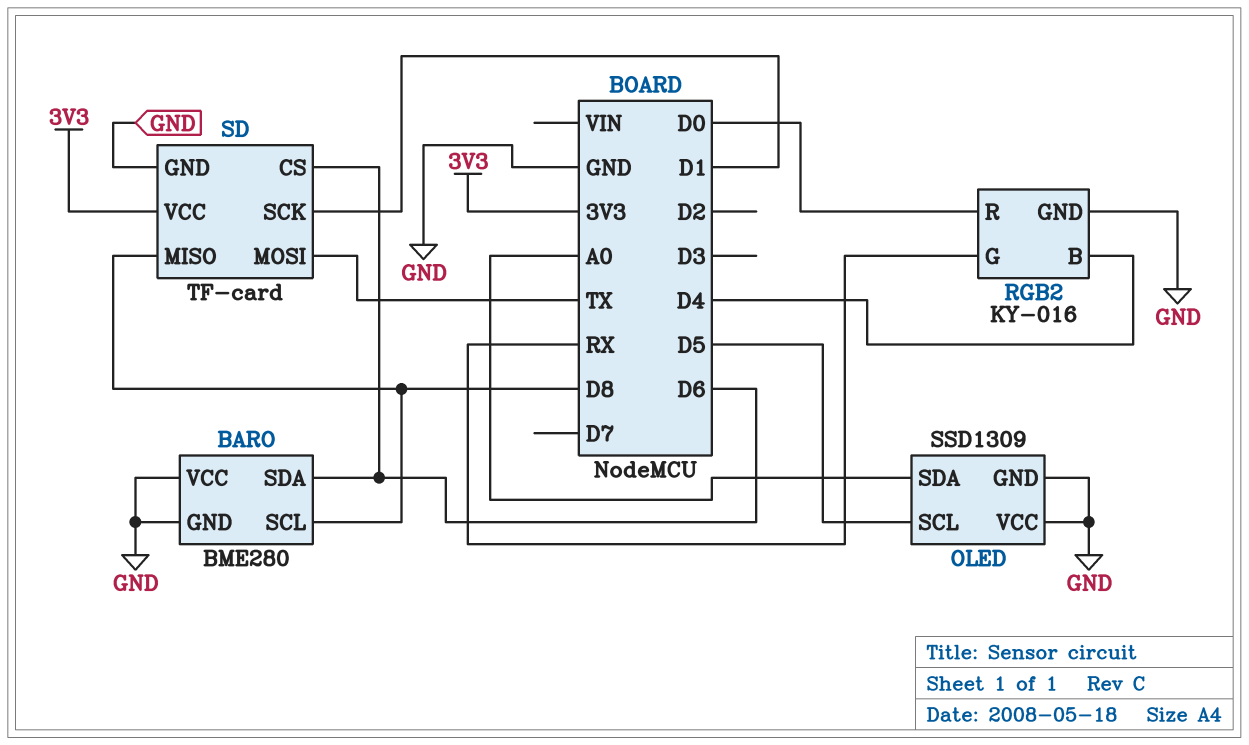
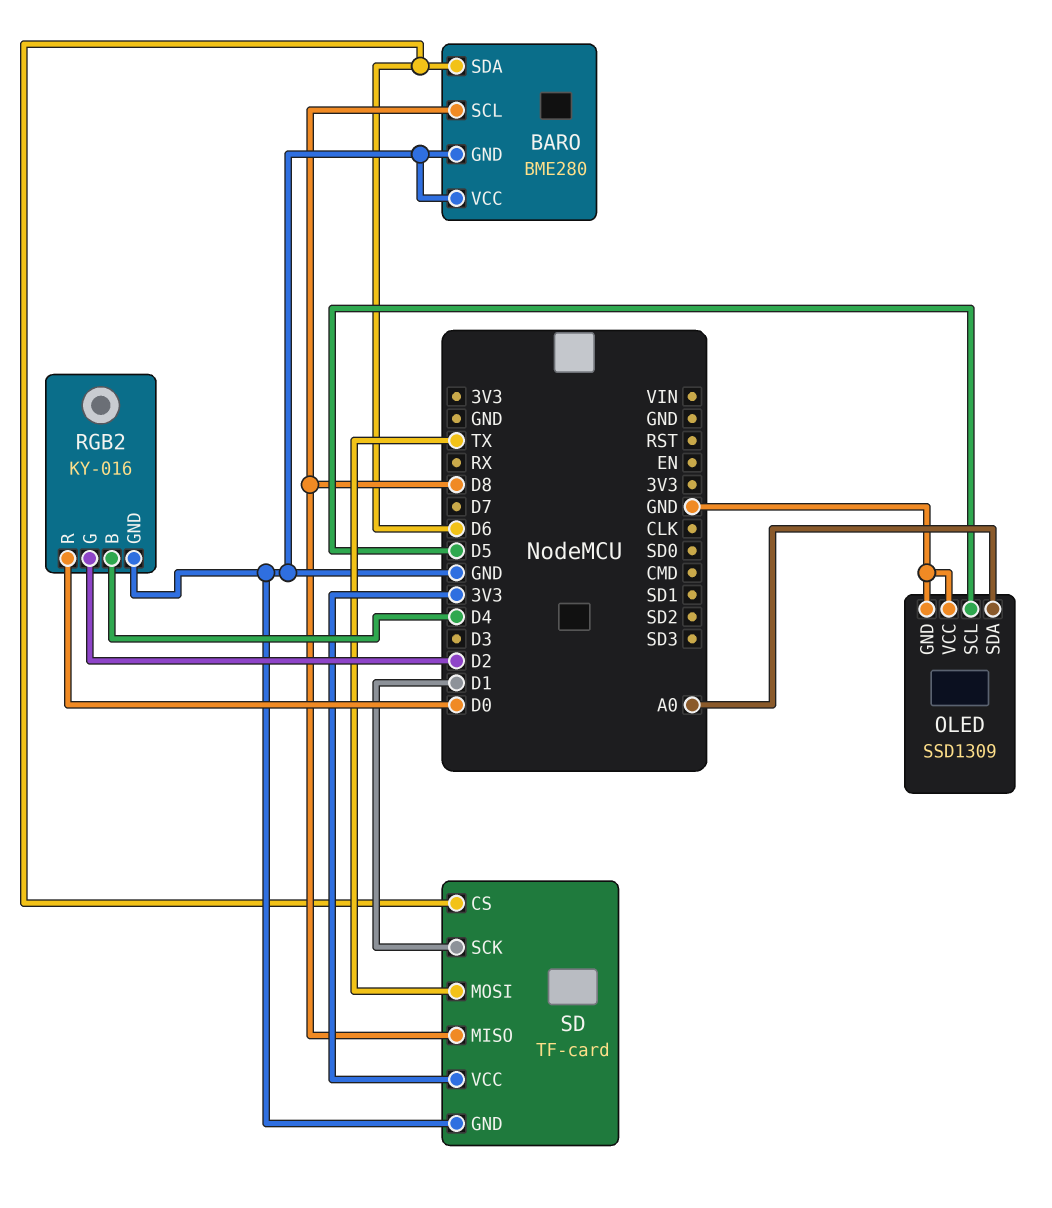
RGB2 pin G: RX -> D2

